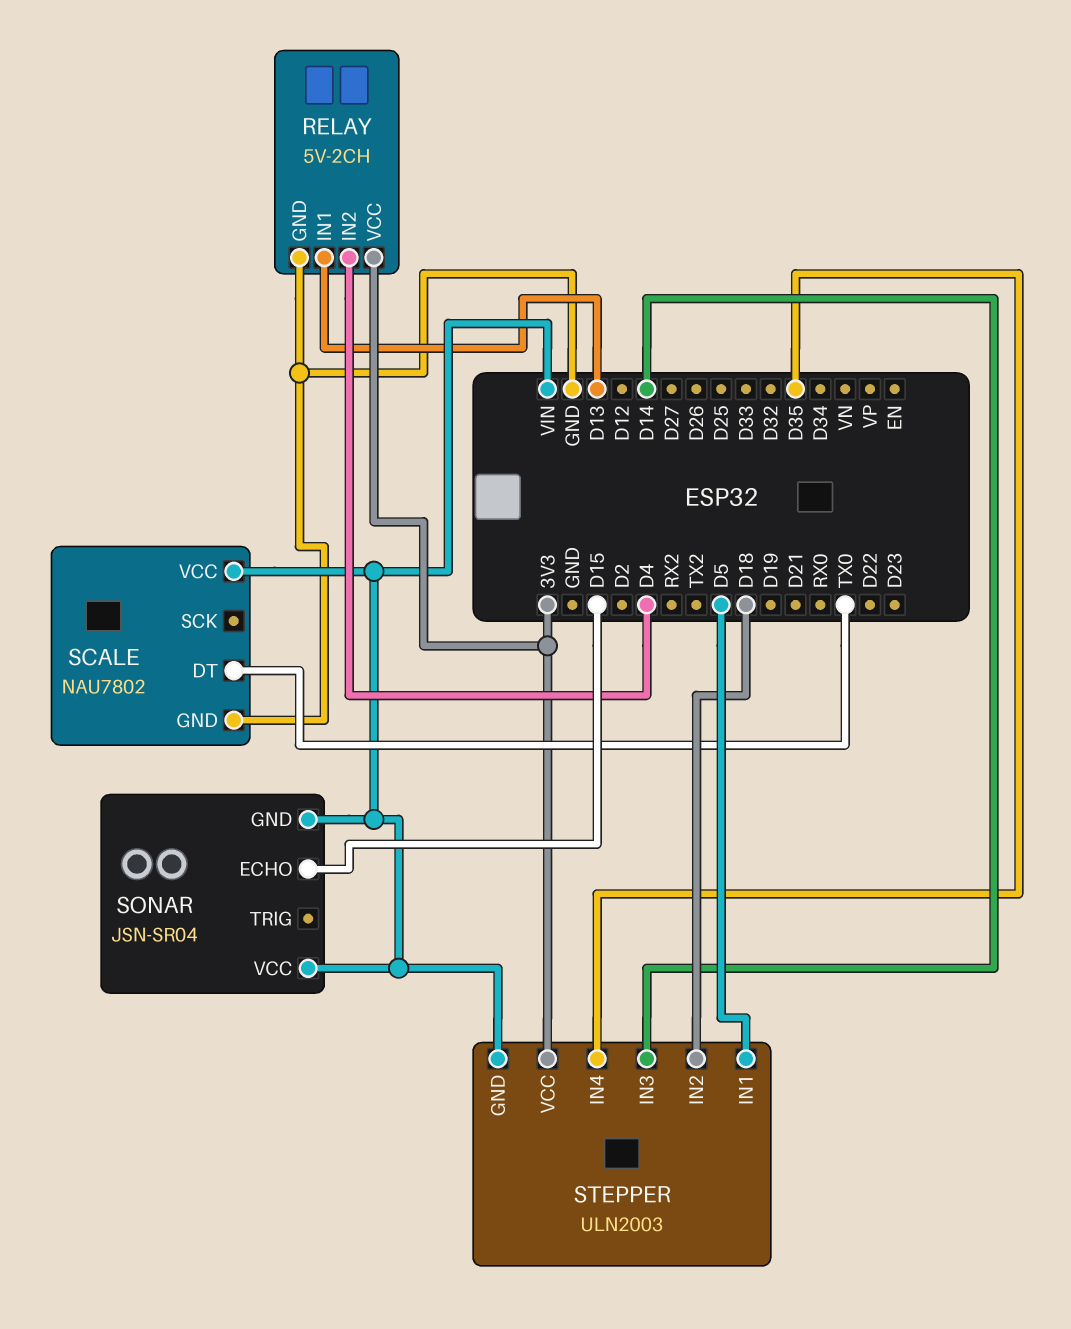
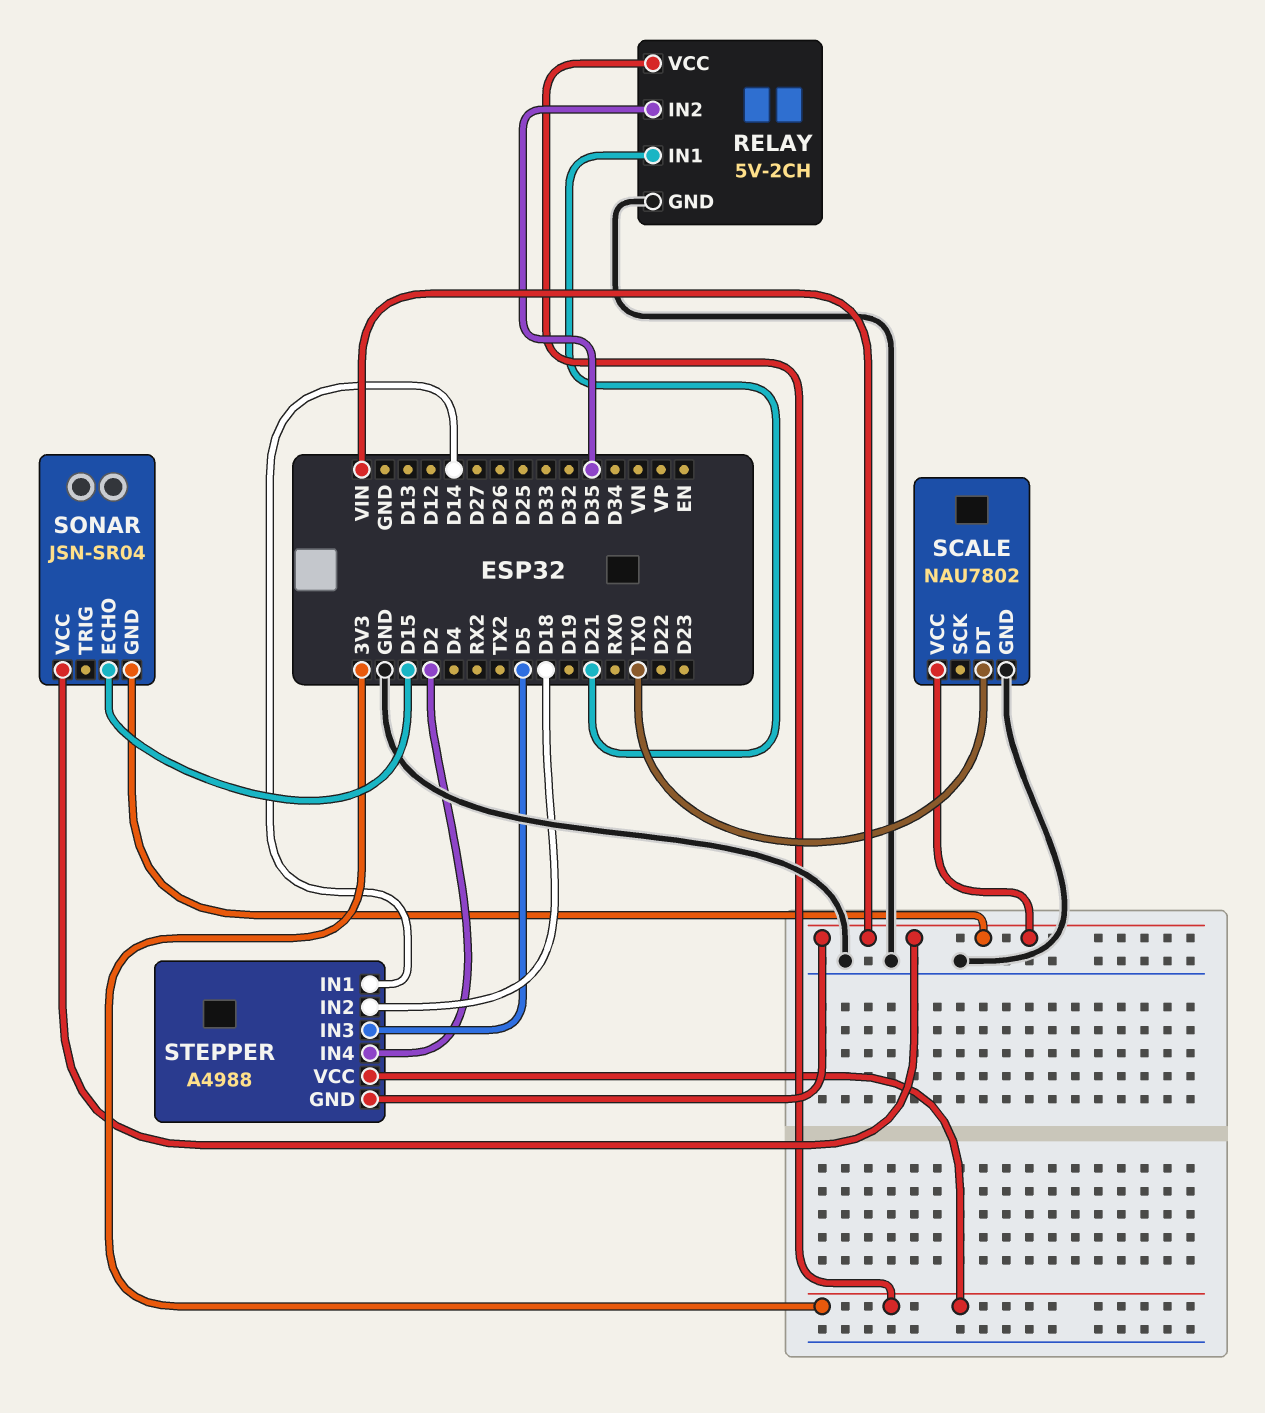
RELAY pin IN1: D13 -> D21
RELAY pin IN2: D4 -> D35
STEPPER: ULN2003 -> A4988
STEPPER pin IN1: D5 -> D14
STEPPER pin IN3: D14 -> D5
STEPPER pin IN4: D35 -> D2

